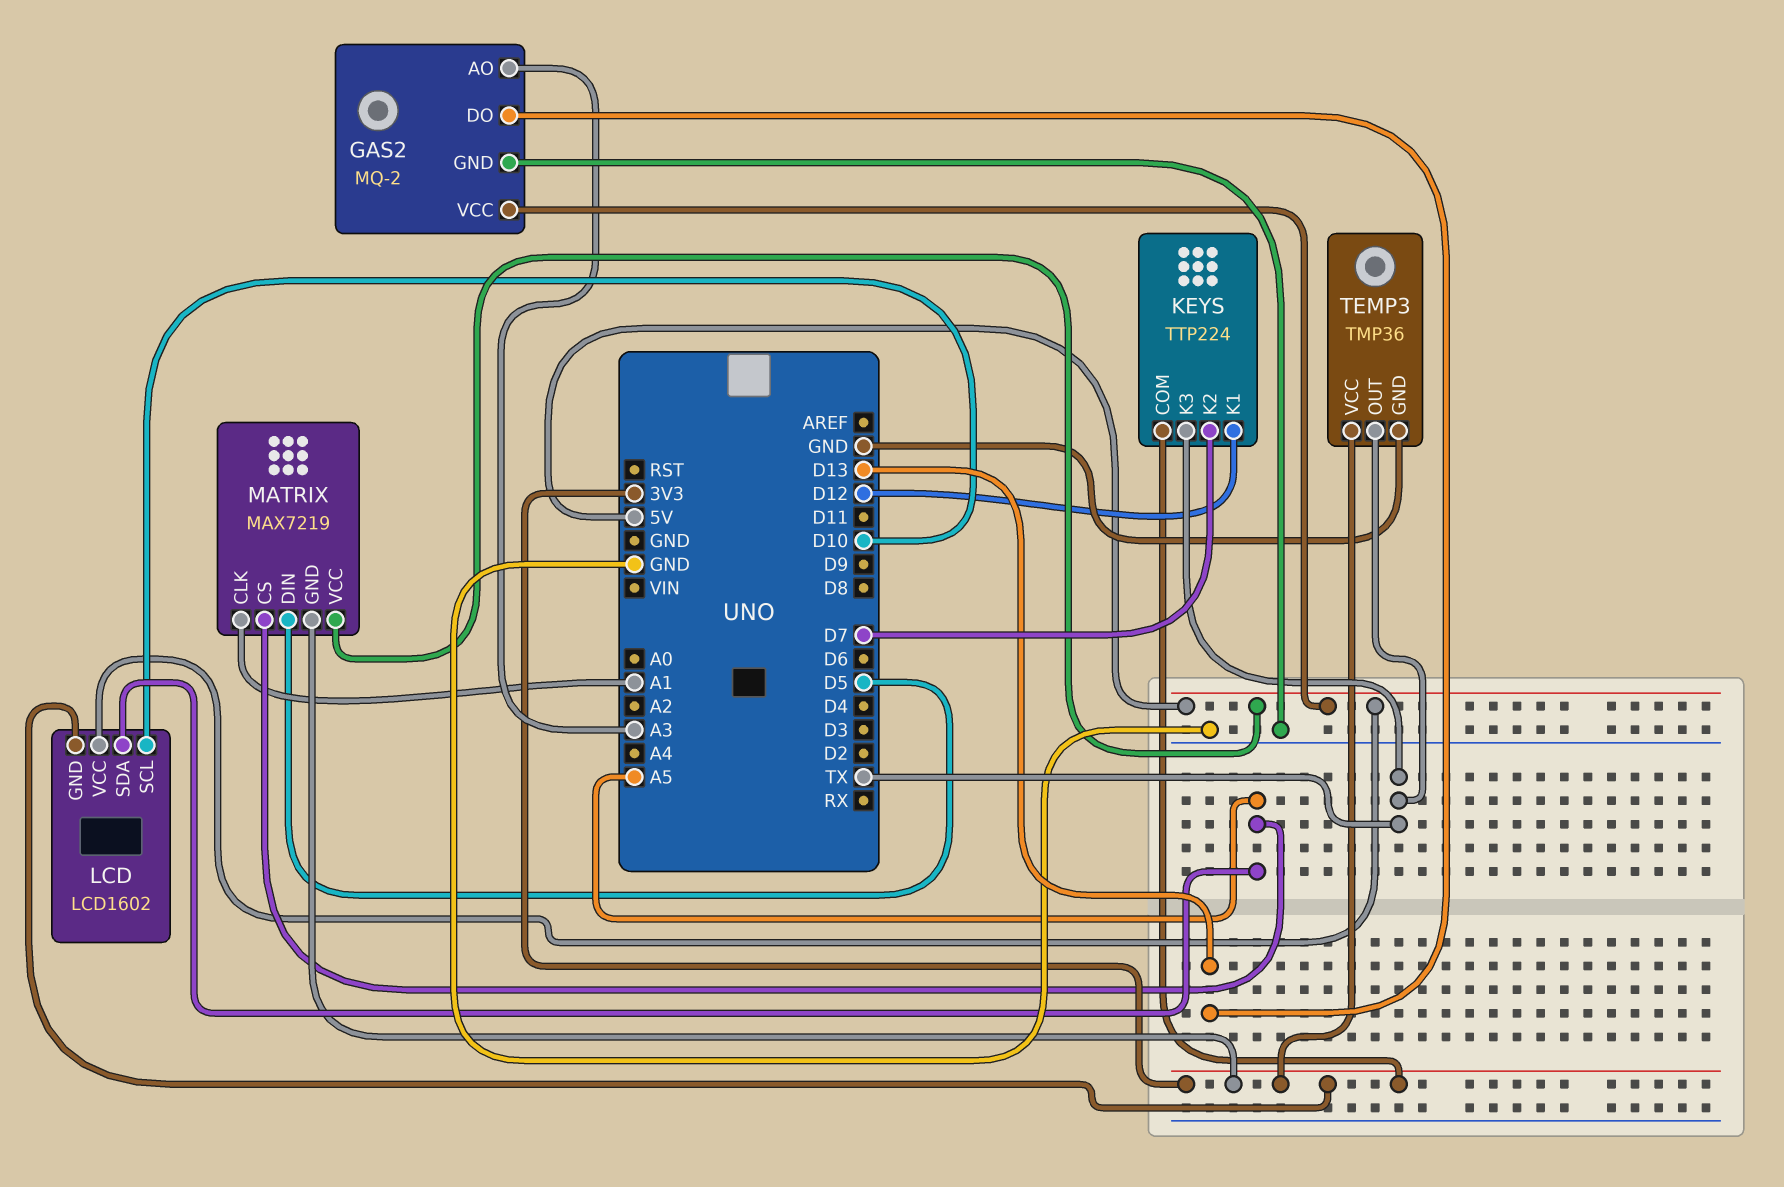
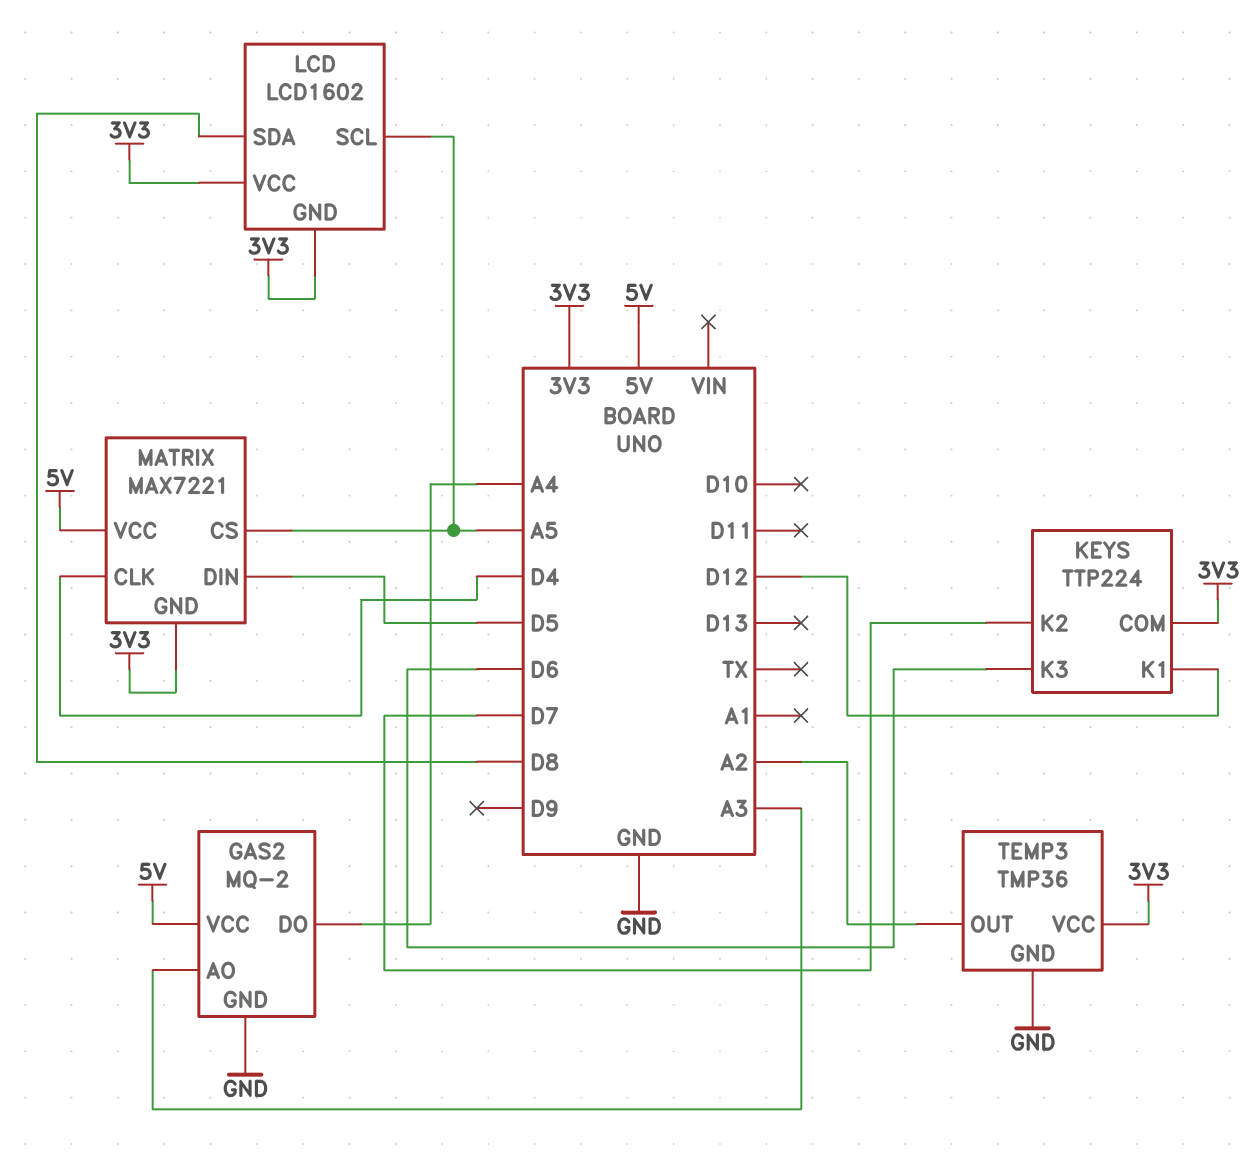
GAS2 pin DO: D13 -> A4
KEYS pin K3: TX -> D6
LCD pin SCL: D10 -> A5
LCD pin SDA: A5 -> D8
LCD pin VCC: 5V -> 3V3
MATRIX: MAX7219 -> MAX7221
MATRIX pin CLK: A1 -> D4
TEMP3 pin OUT: TX -> A2

